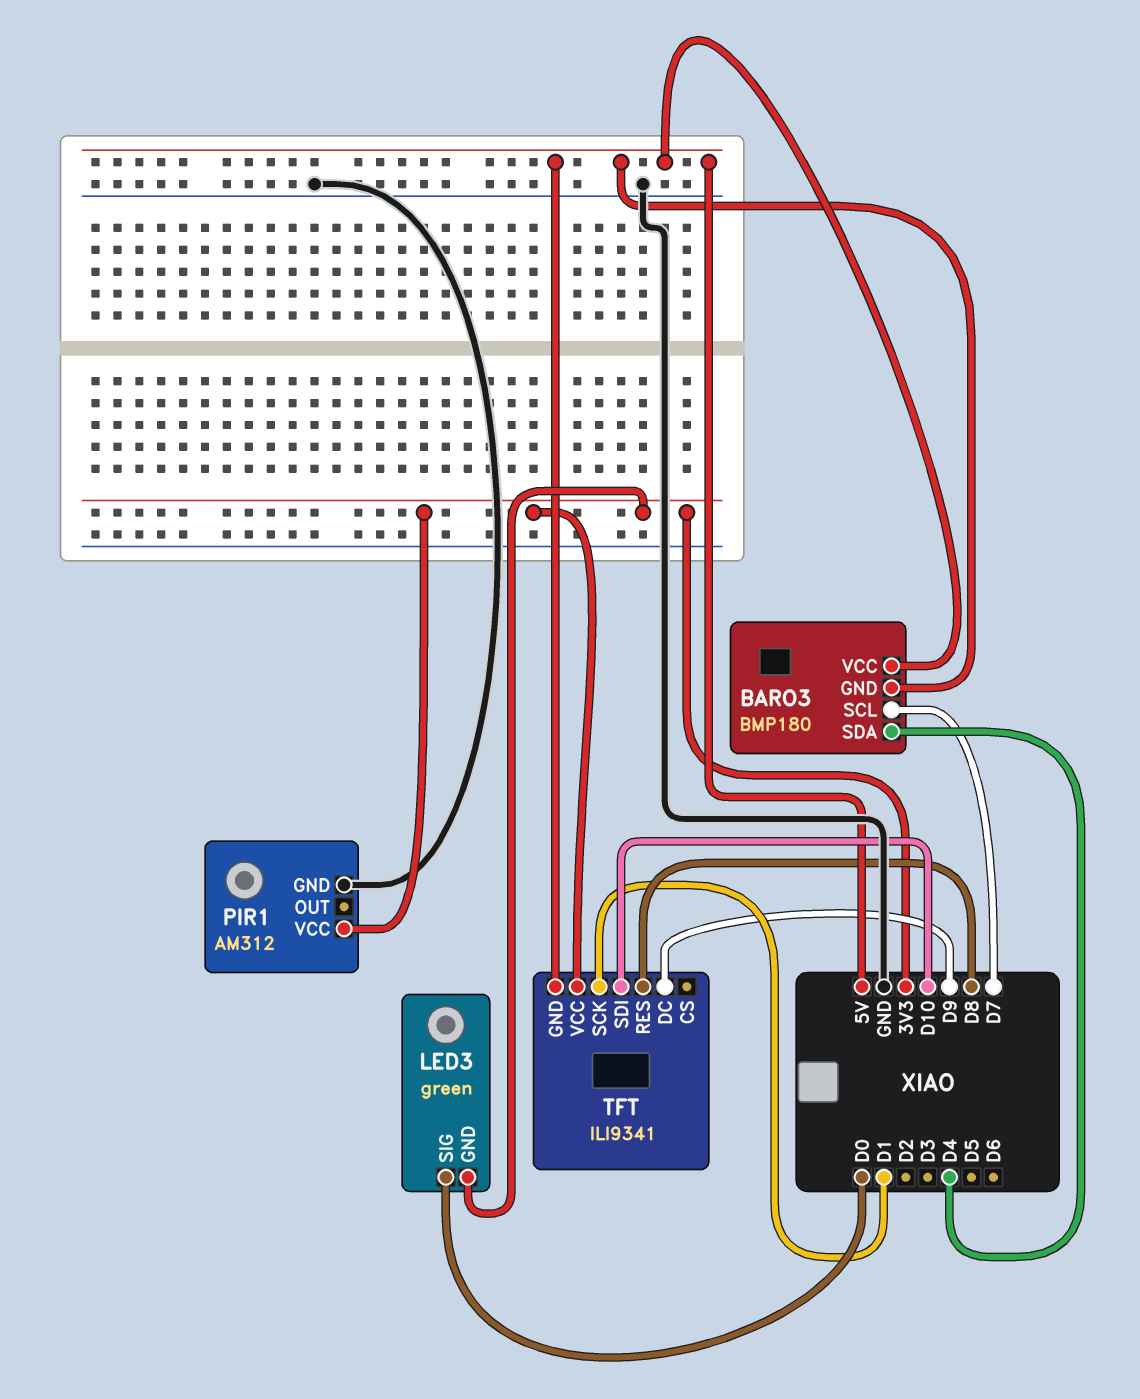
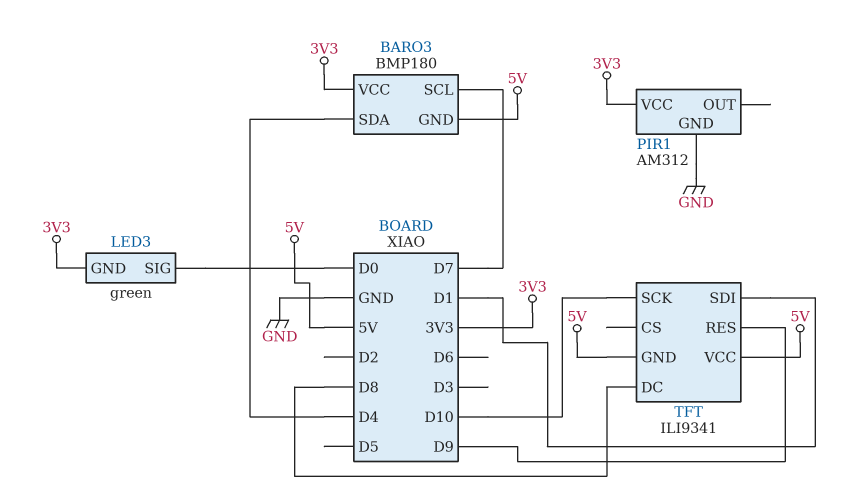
BARO3 pin VCC: 5V -> 3V3
TFT pin DC: D9 -> D8
TFT pin RES: D8 -> D9
TFT pin SCK: D1 -> D10
TFT pin SDI: D10 -> D1
TFT pin VCC: 3V3 -> 5V

